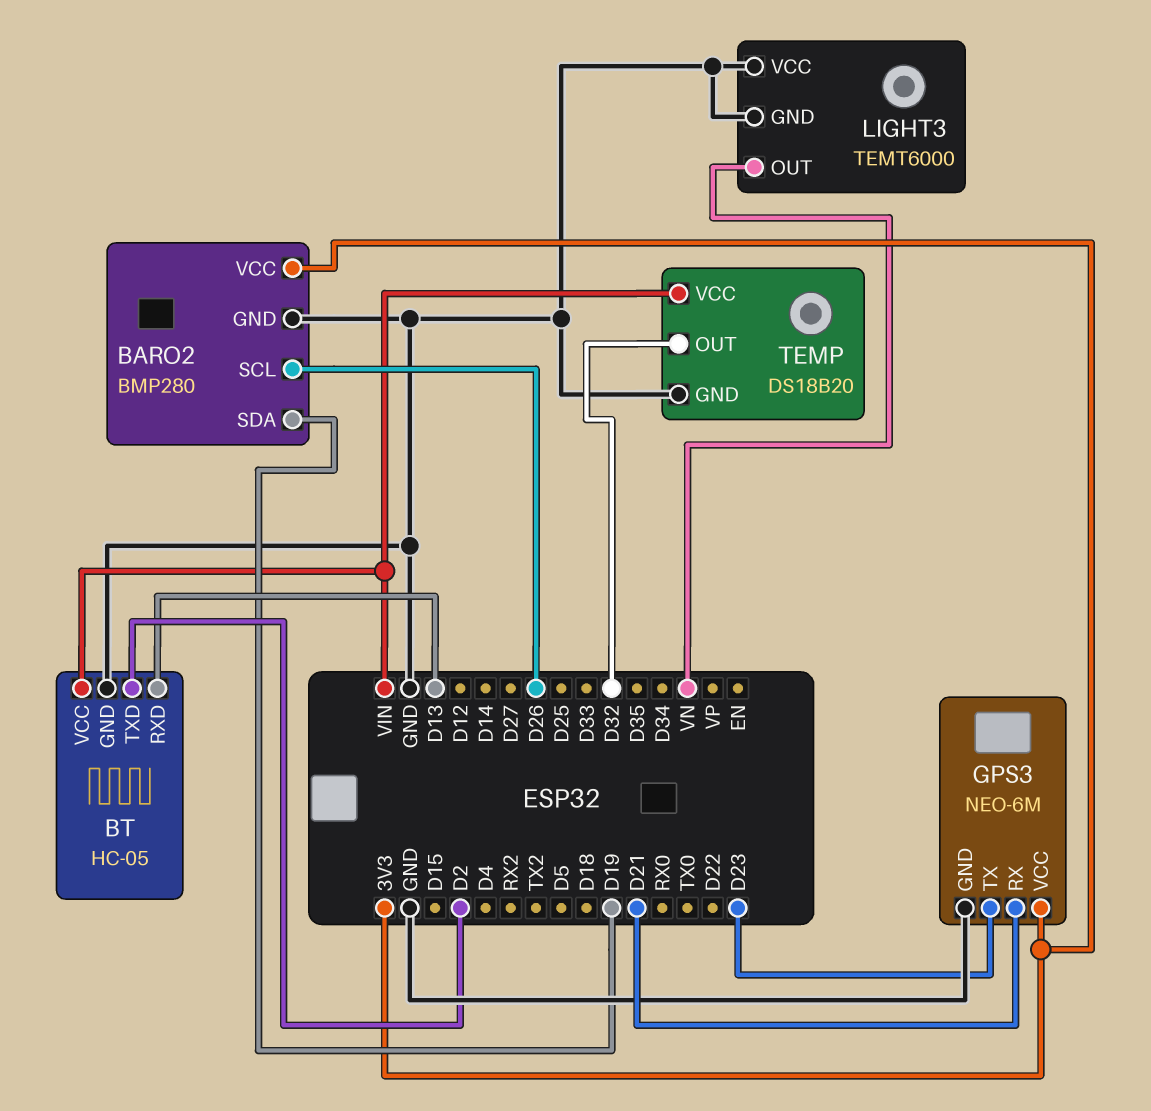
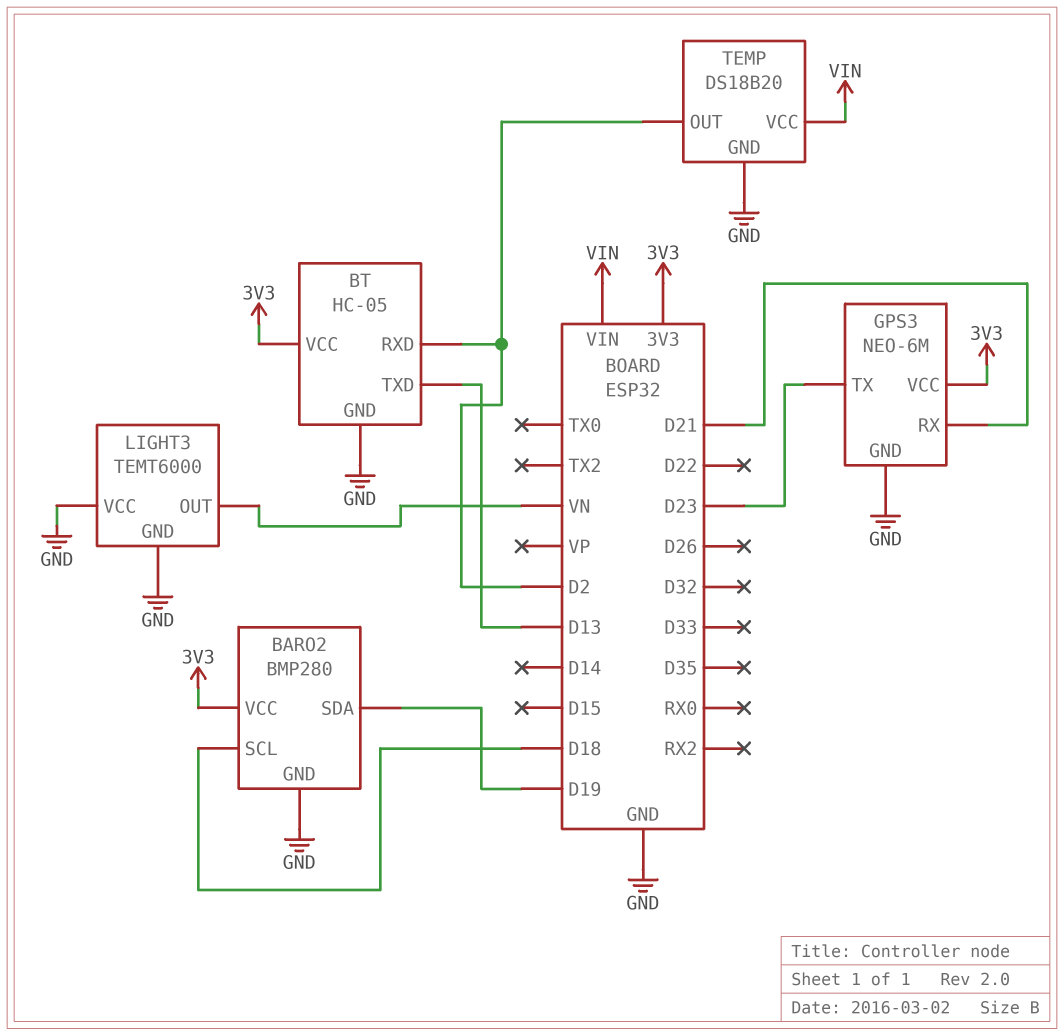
BARO2 pin SCL: D26 -> D18
BT pin RXD: D13 -> D2
BT pin TXD: D2 -> D13
BT pin VCC: VIN -> 3V3
TEMP pin OUT: D32 -> D2

